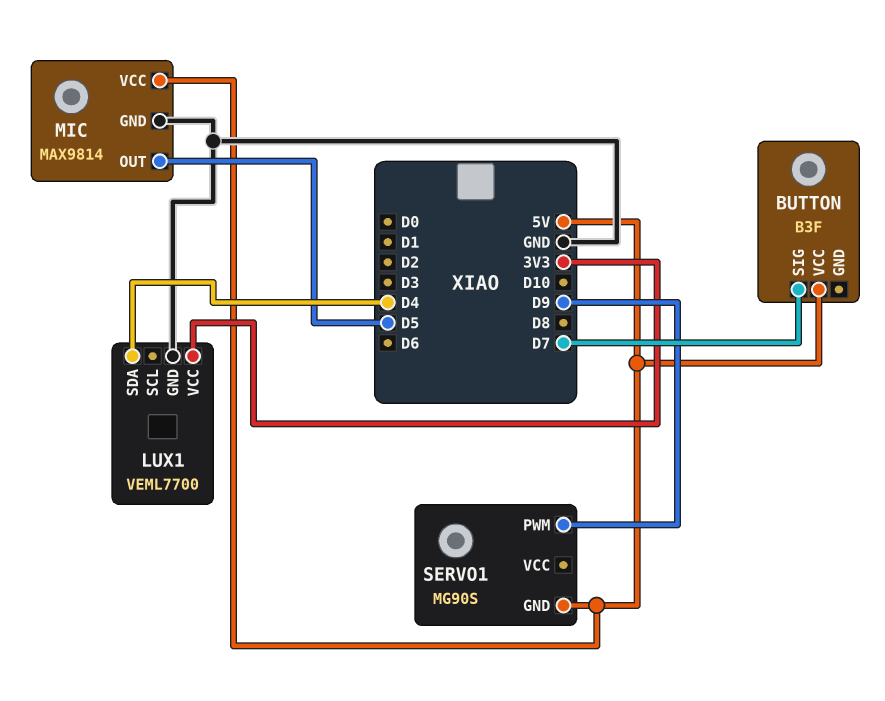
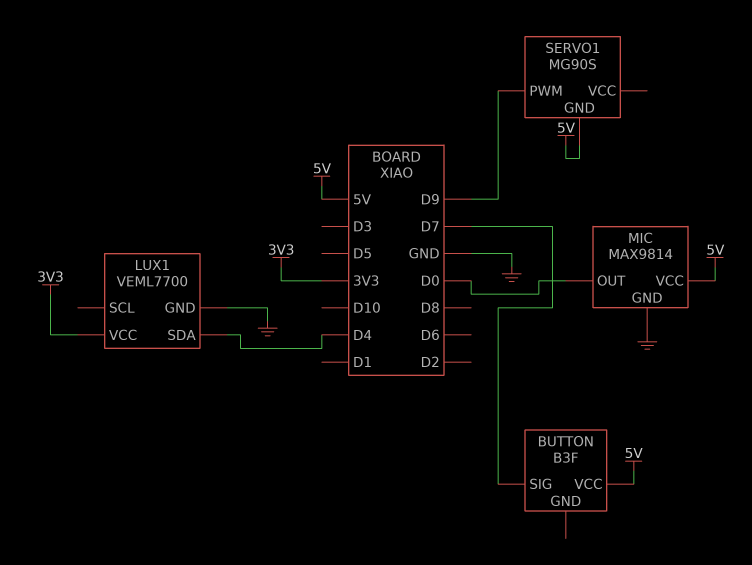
MIC pin OUT: D5 -> D0

